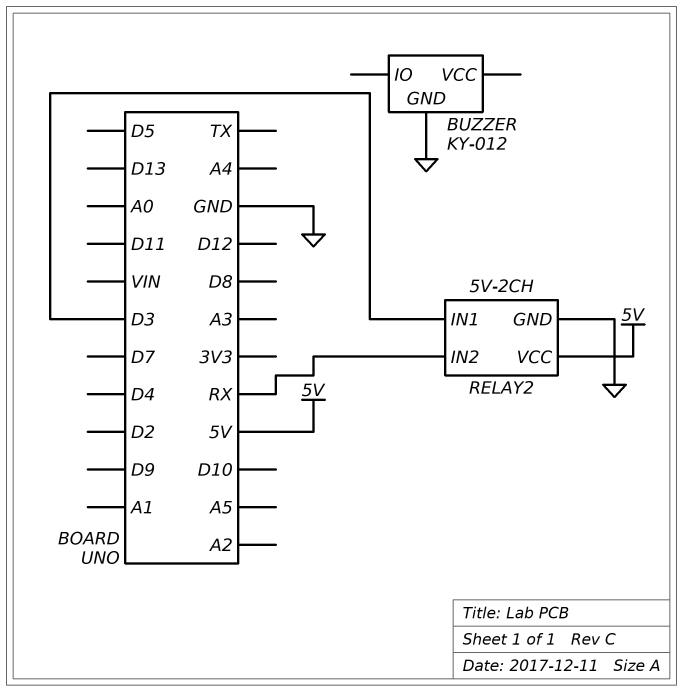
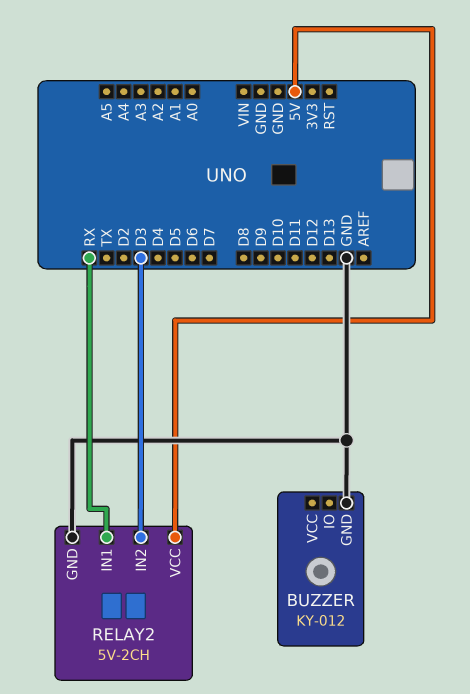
RELAY2 pin IN1: D3 -> RX
RELAY2 pin IN2: RX -> D3

